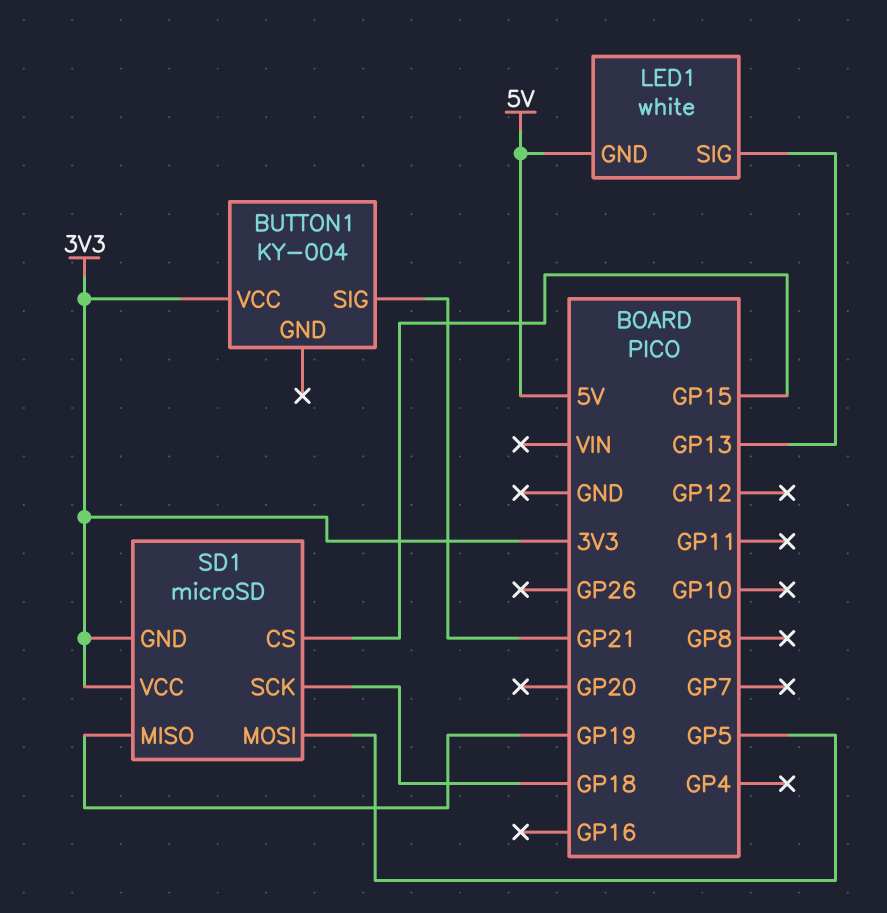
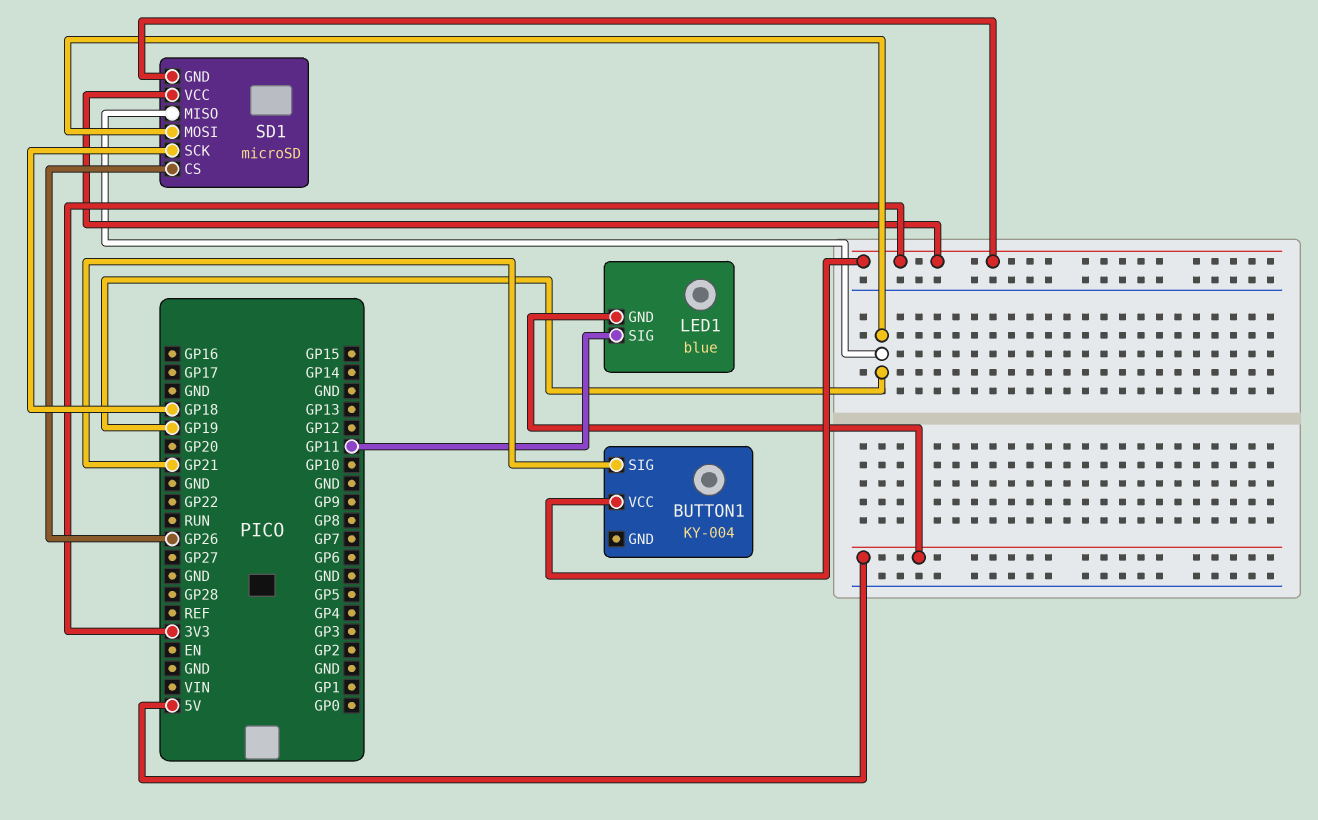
LED1: white -> blue
LED1 pin SIG: GP13 -> GP11
SD1 pin CS: GP15 -> GP26
SD1 pin MOSI: GP5 -> GP19

